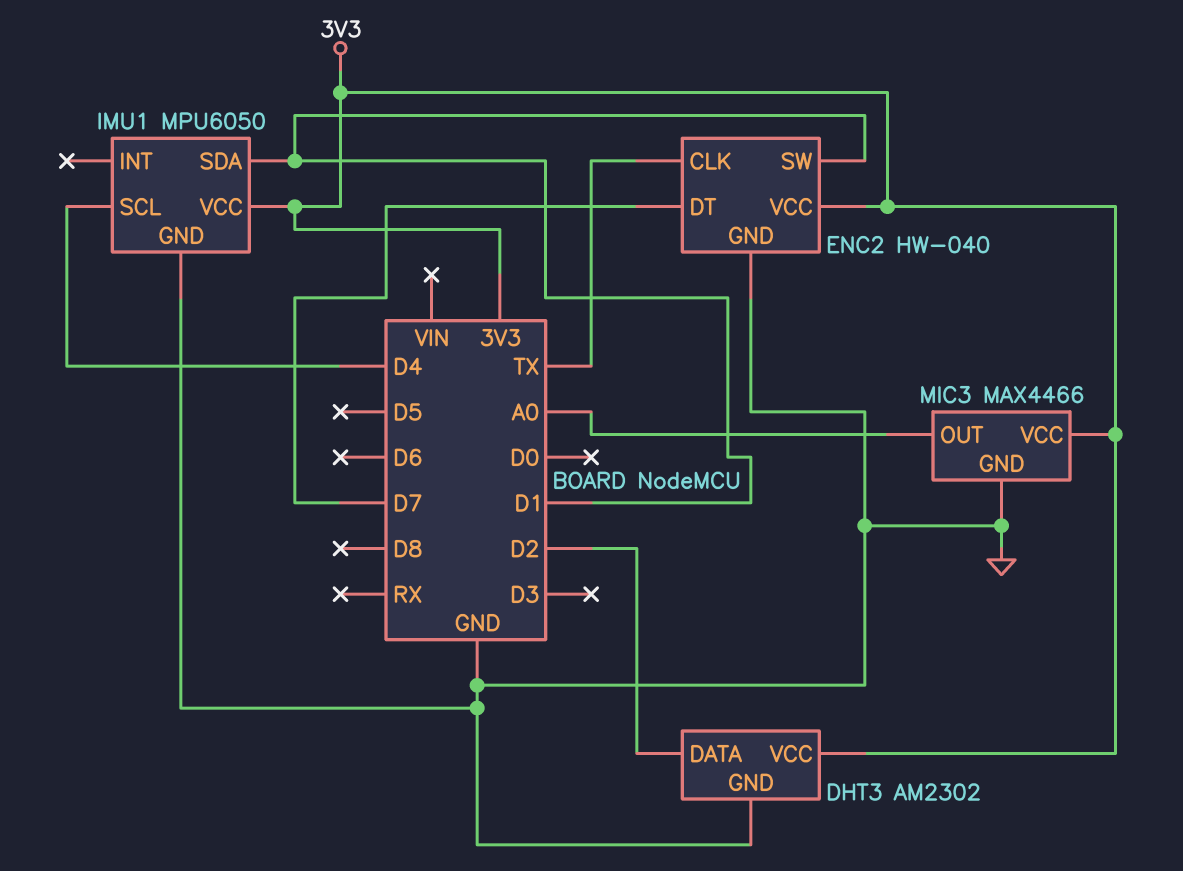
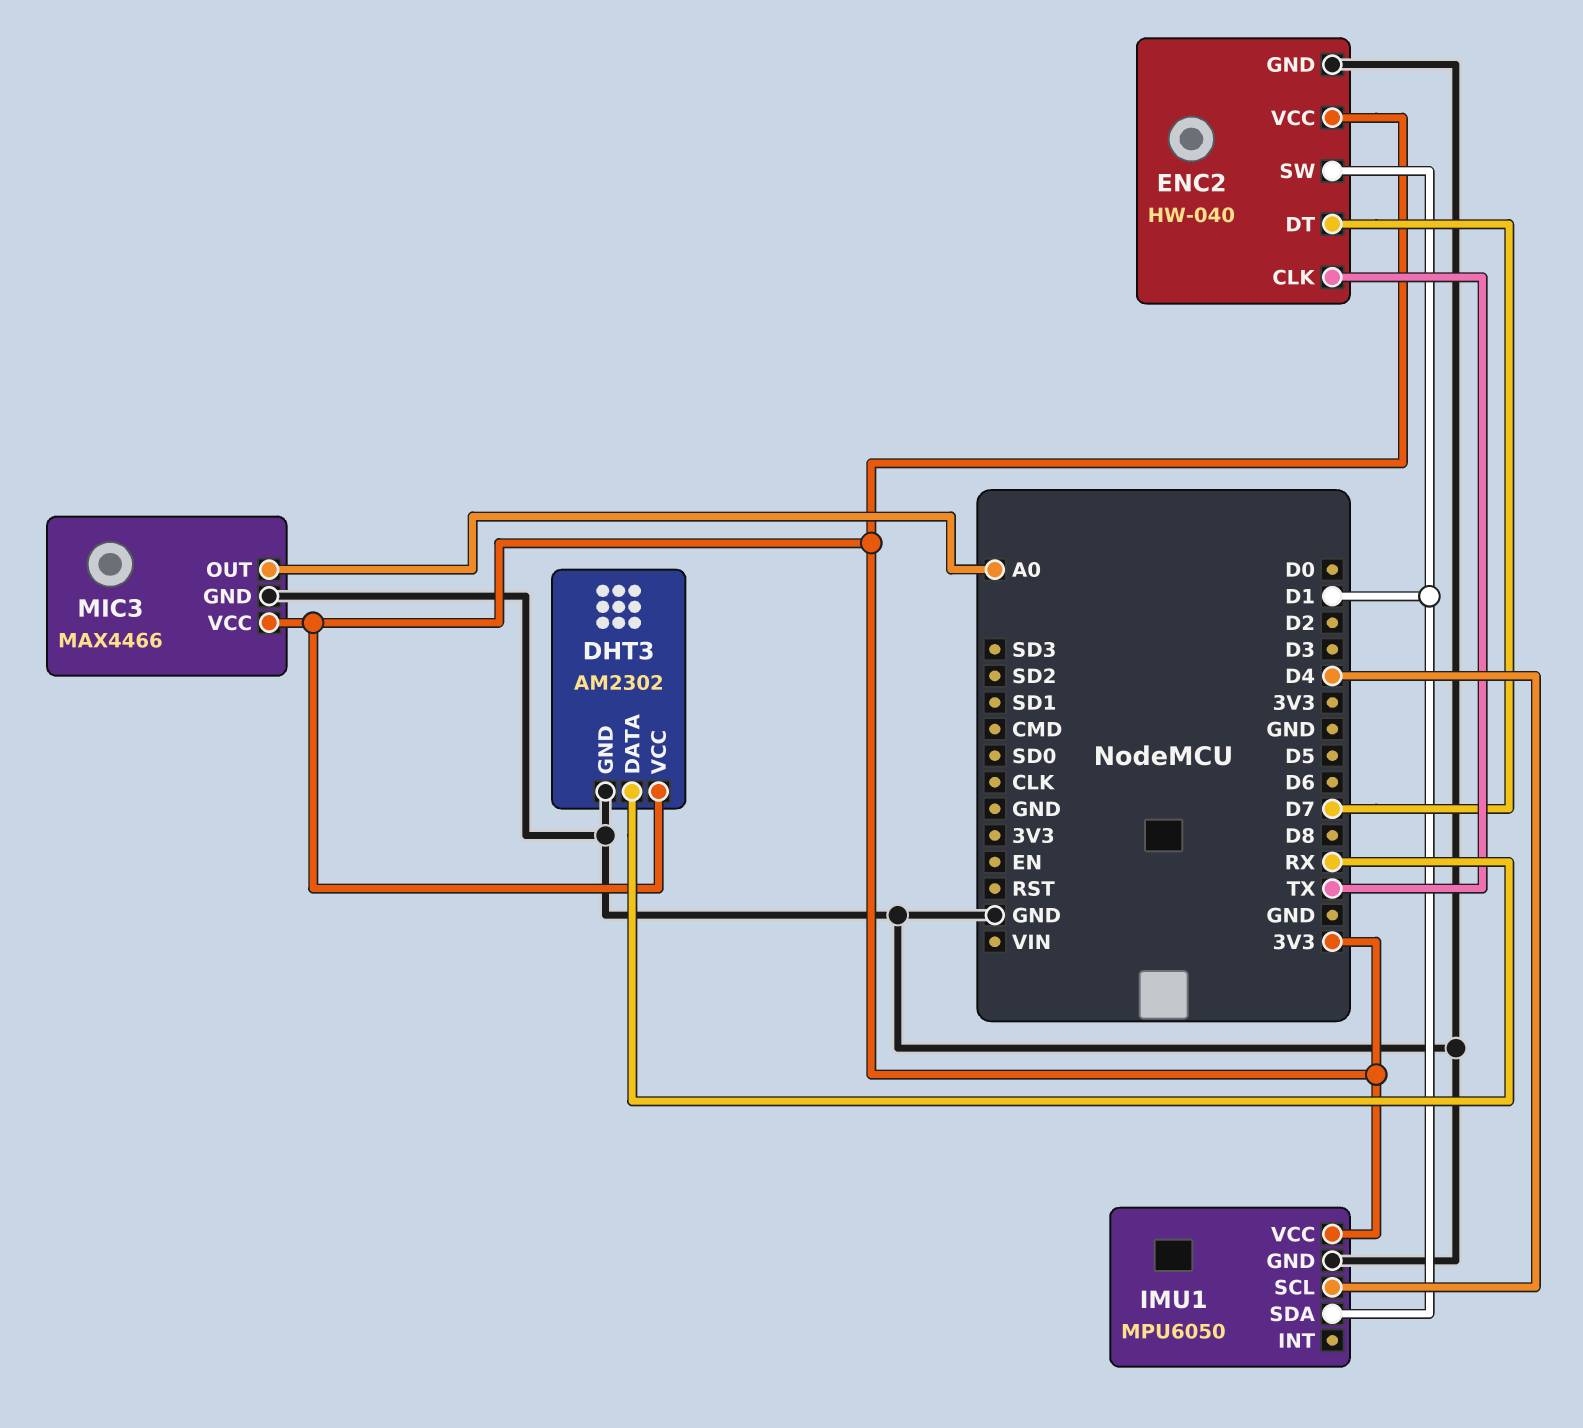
DHT3 pin DATA: D2 -> RX

